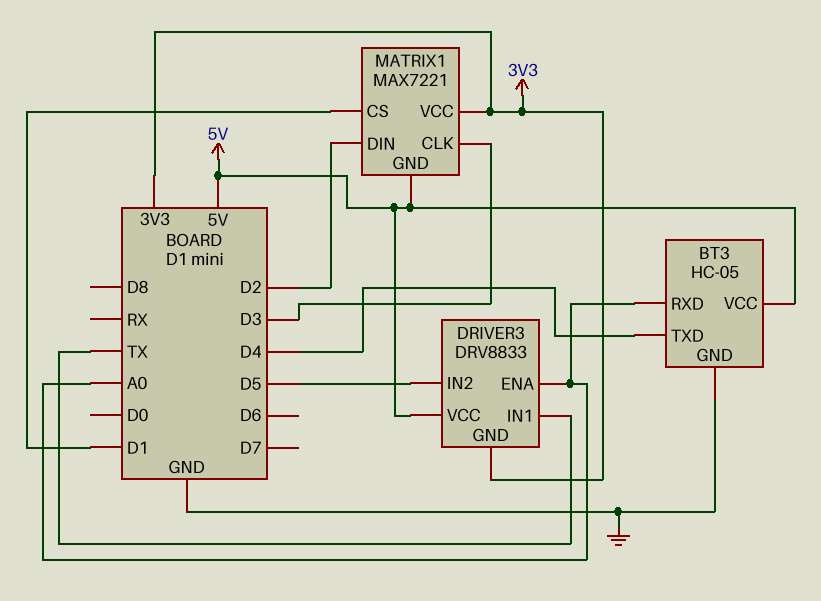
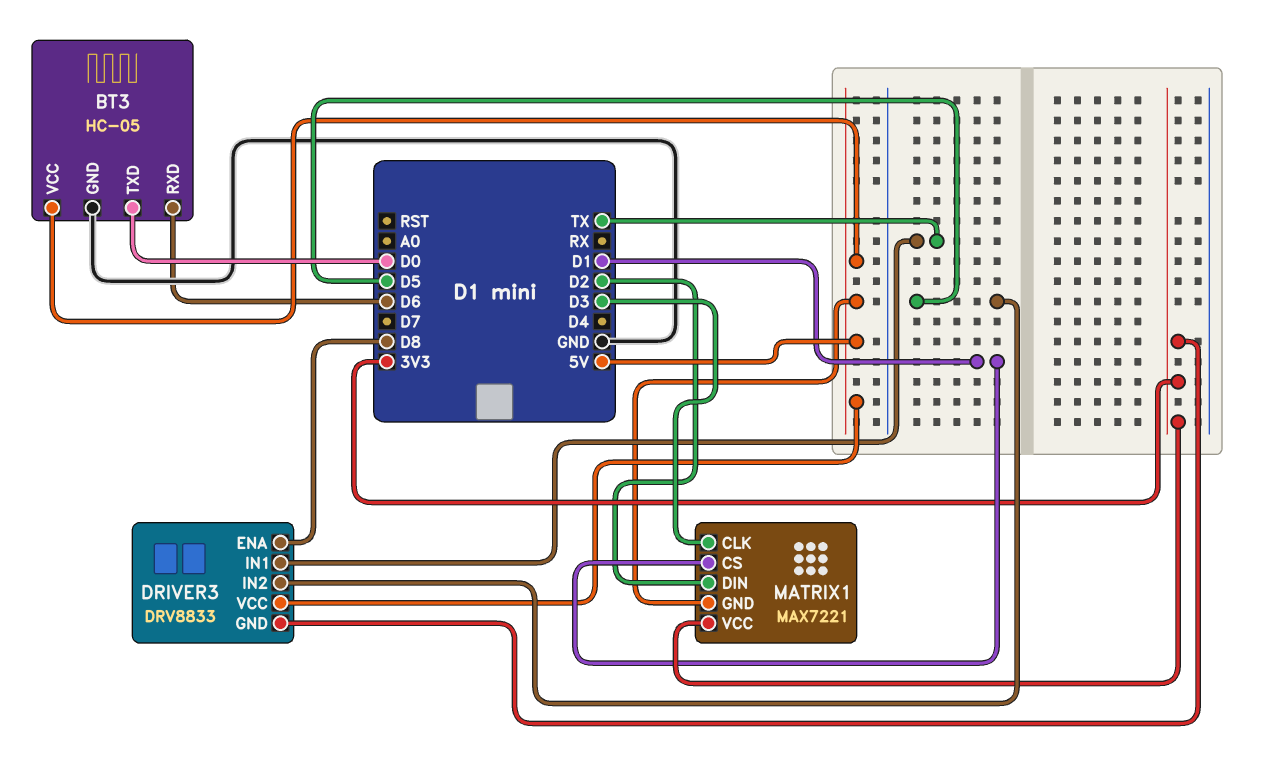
BT3 pin RXD: A0 -> D6
BT3 pin TXD: D4 -> D0
DRIVER3 pin ENA: A0 -> D8

